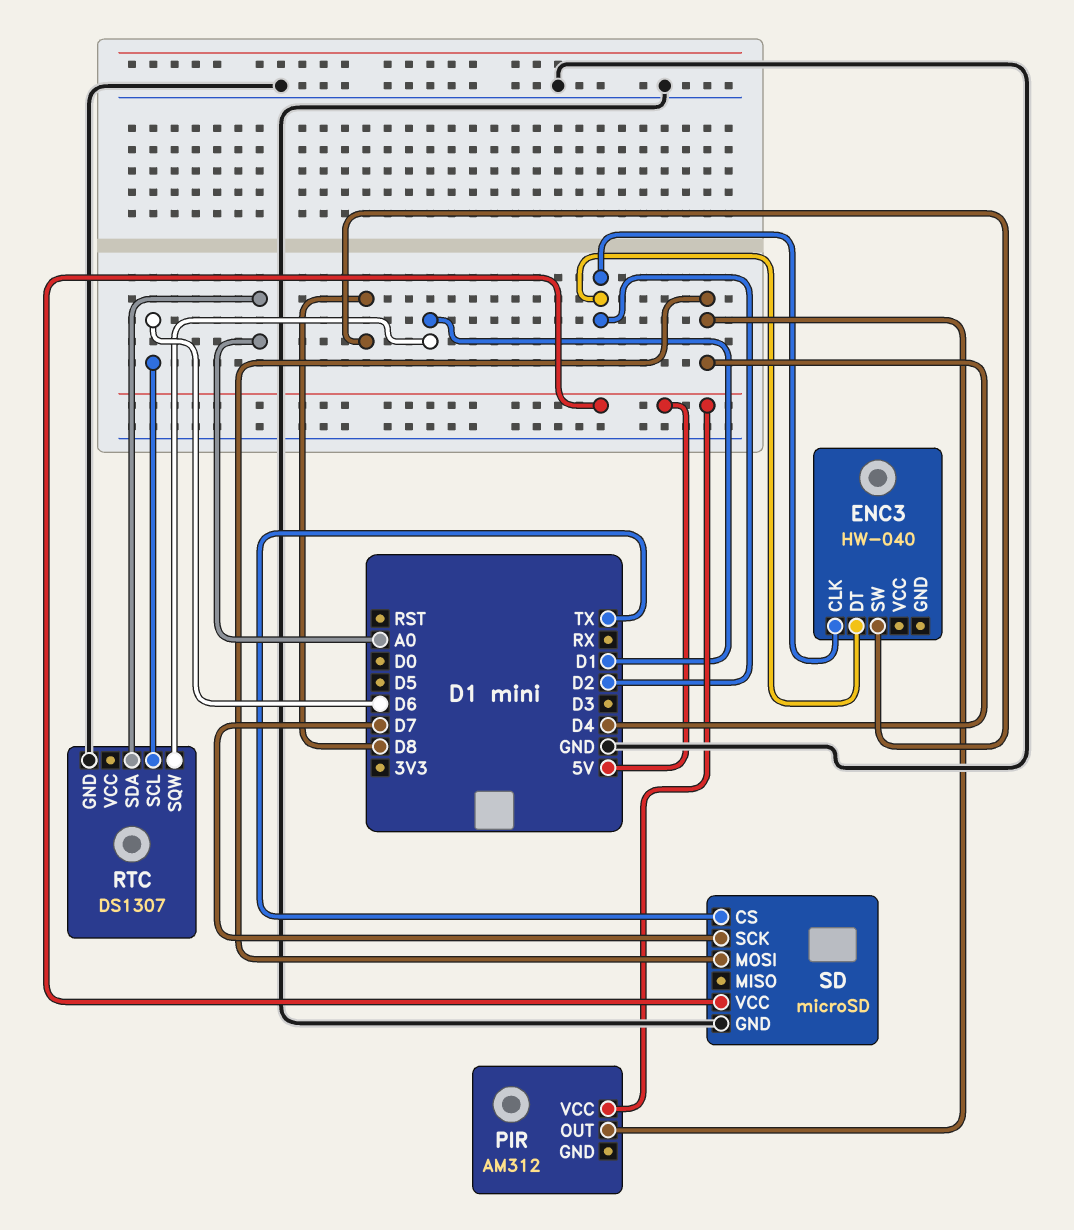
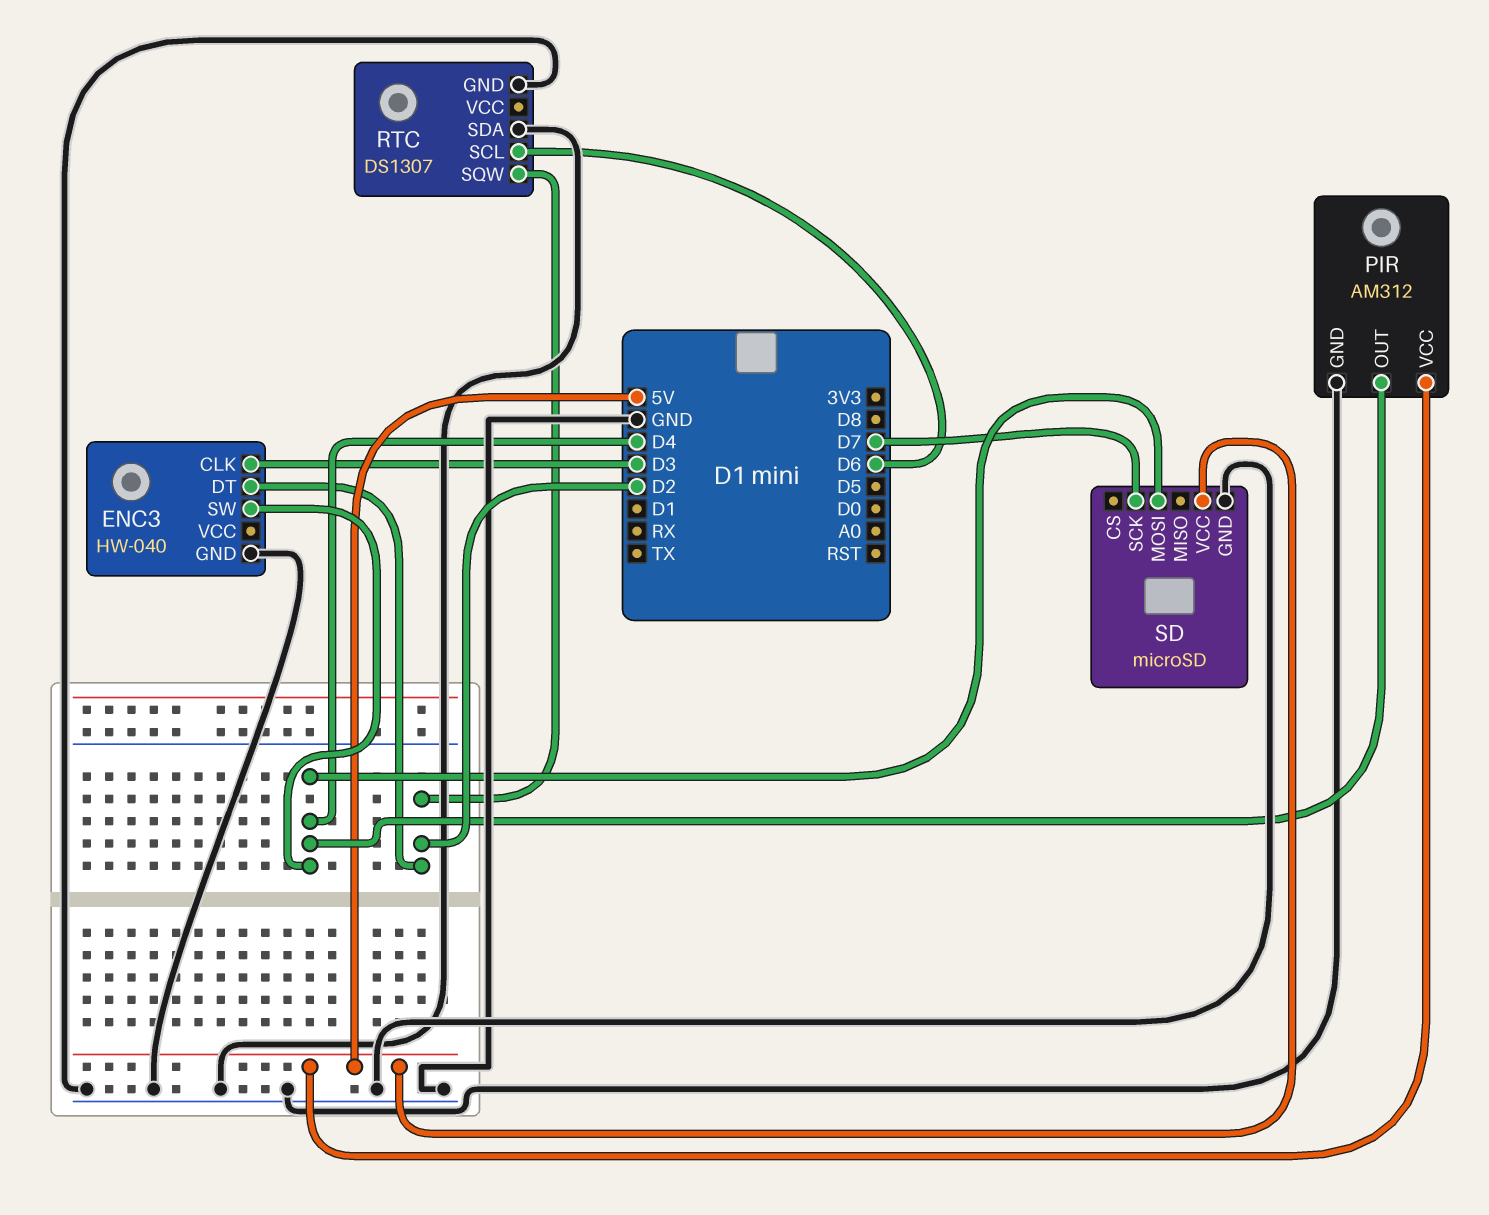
ENC3 pin CLK: D2 -> D3
ENC3 pin GND: none -> GND
ENC3 pin SW: D8 -> D4
PIR pin GND: none -> GND
RTC pin SDA: A0 -> GND
RTC pin SQW: D1 -> D2
SD pin CS: TX -> none

